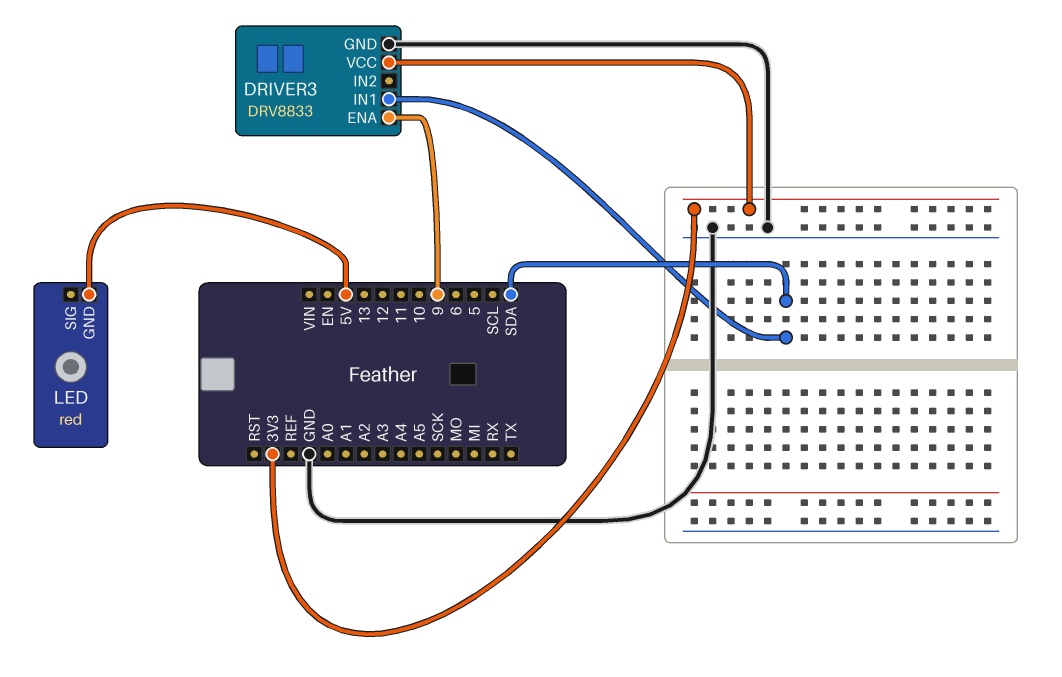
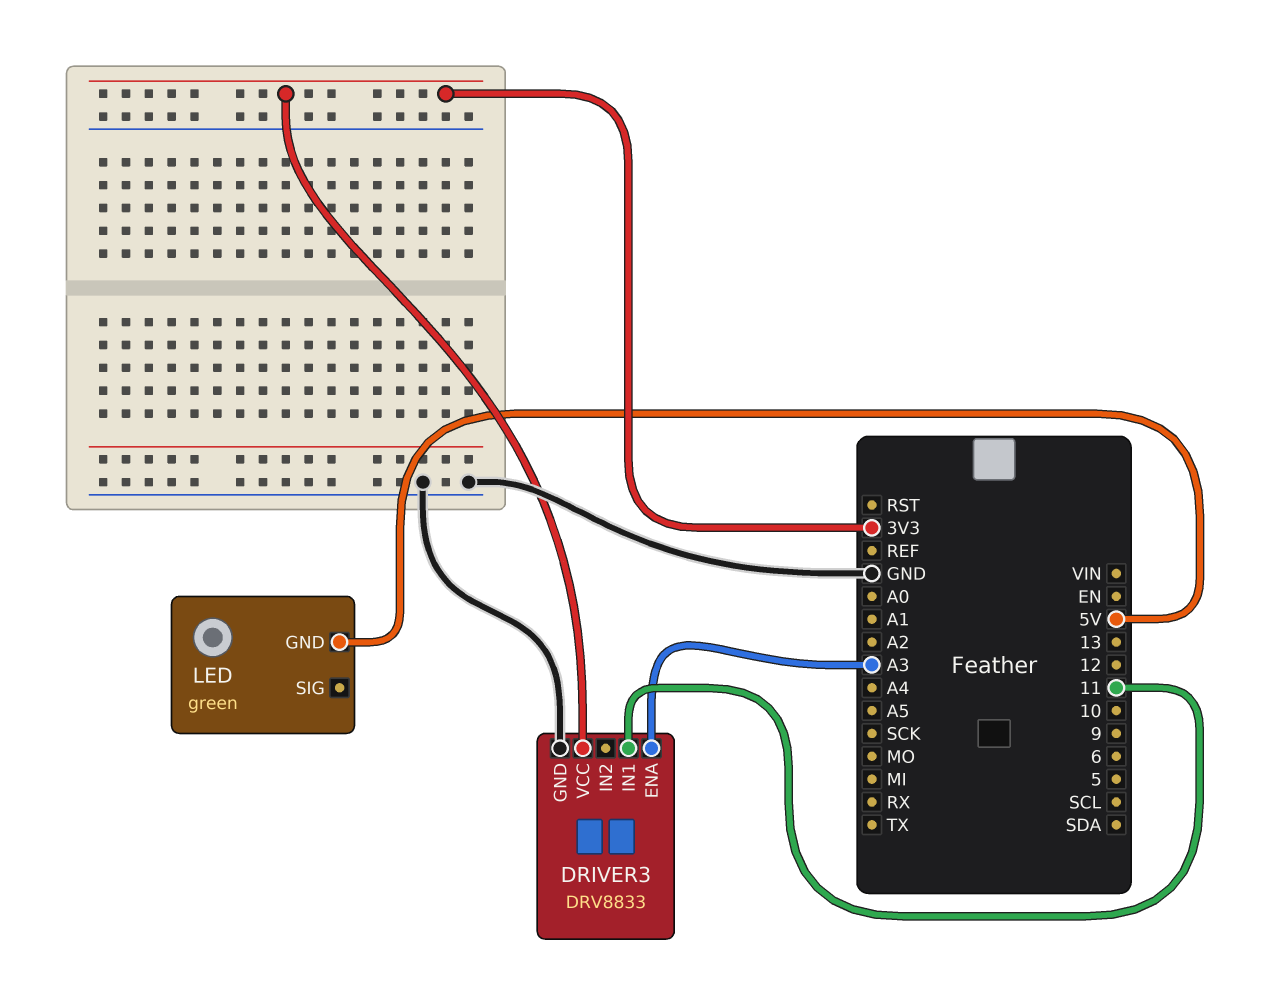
DRIVER3 pin ENA: 9 -> A3
DRIVER3 pin IN1: SDA -> 11
LED: red -> green

